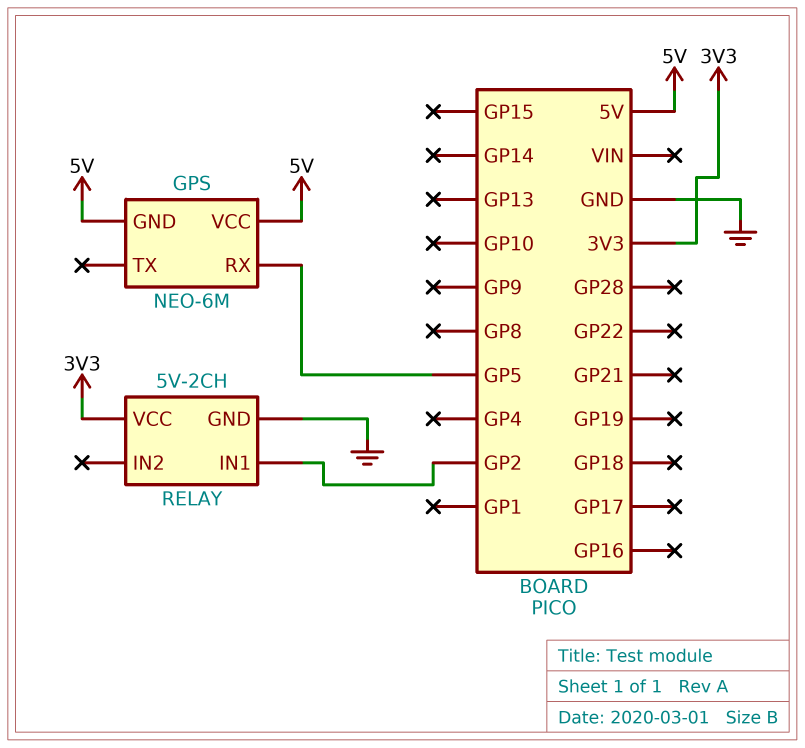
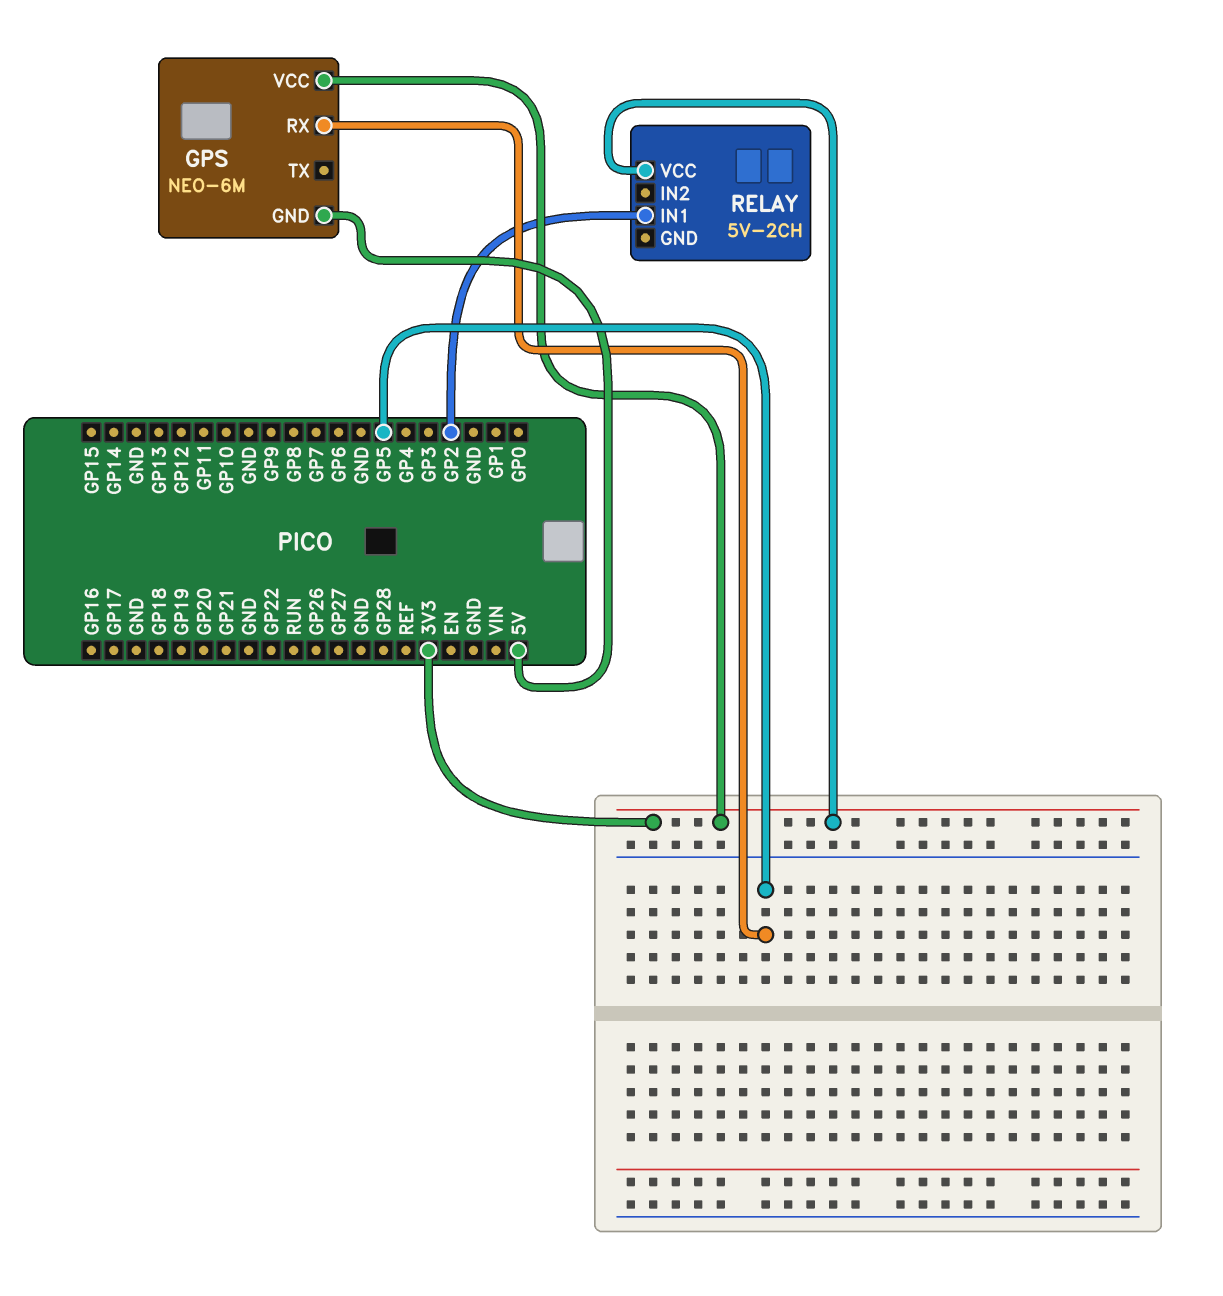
GPS pin VCC: 5V -> 3V3
RELAY pin GND: GND -> none

